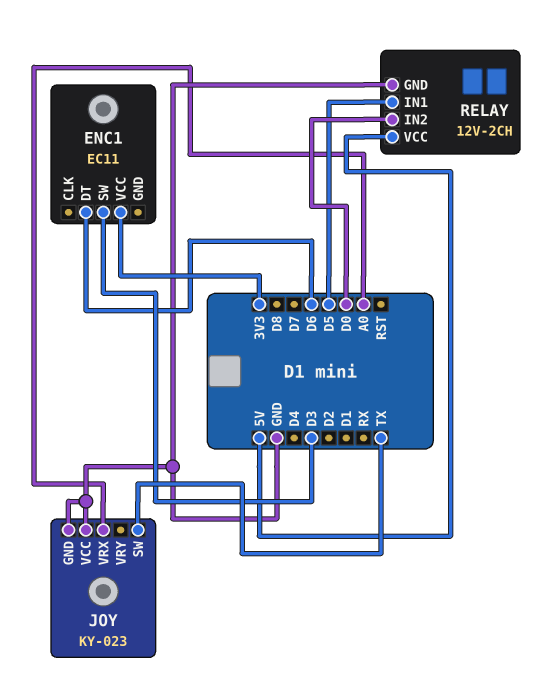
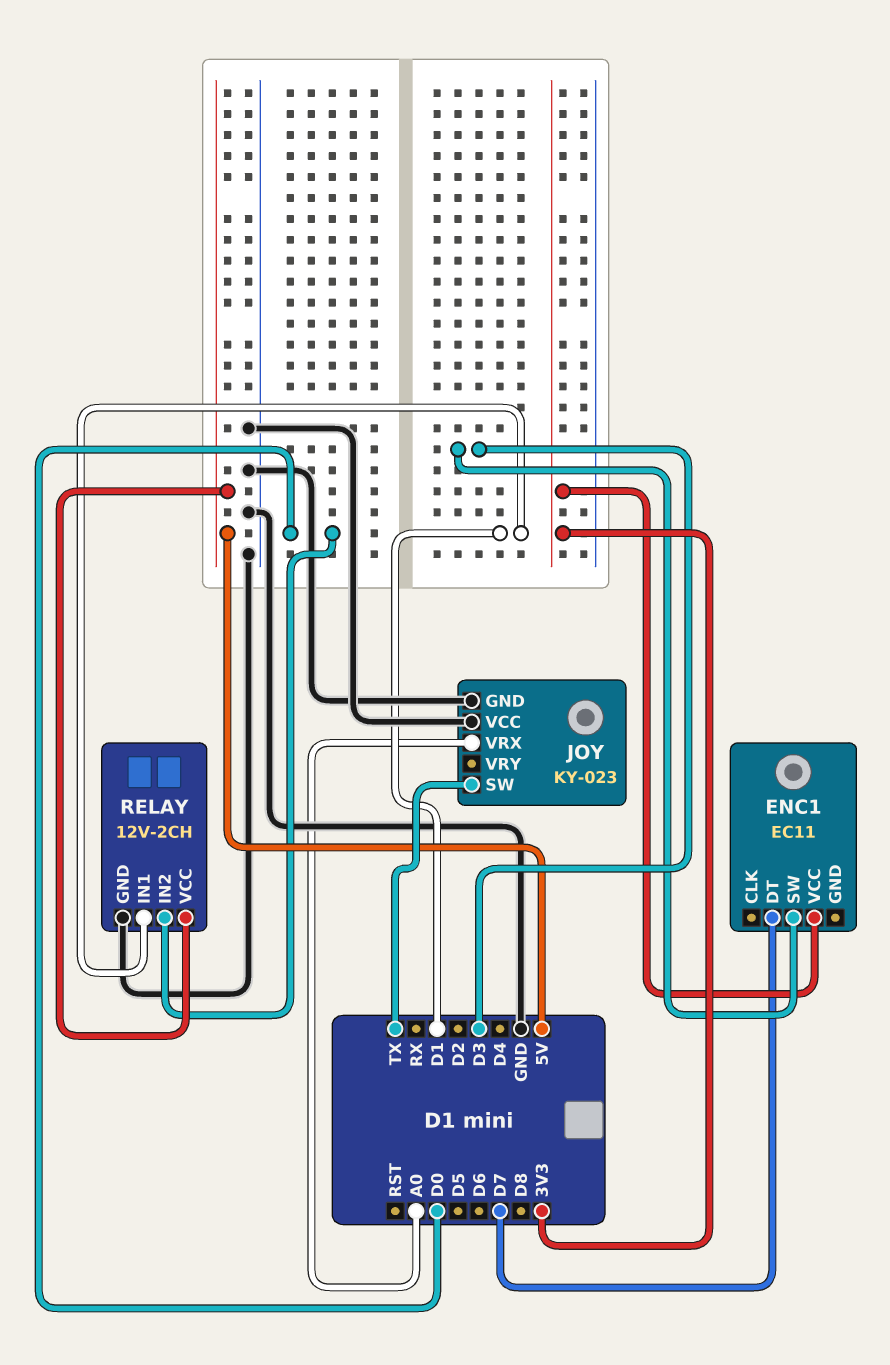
ENC1 pin DT: D6 -> D7
RELAY pin IN1: D5 -> D1

